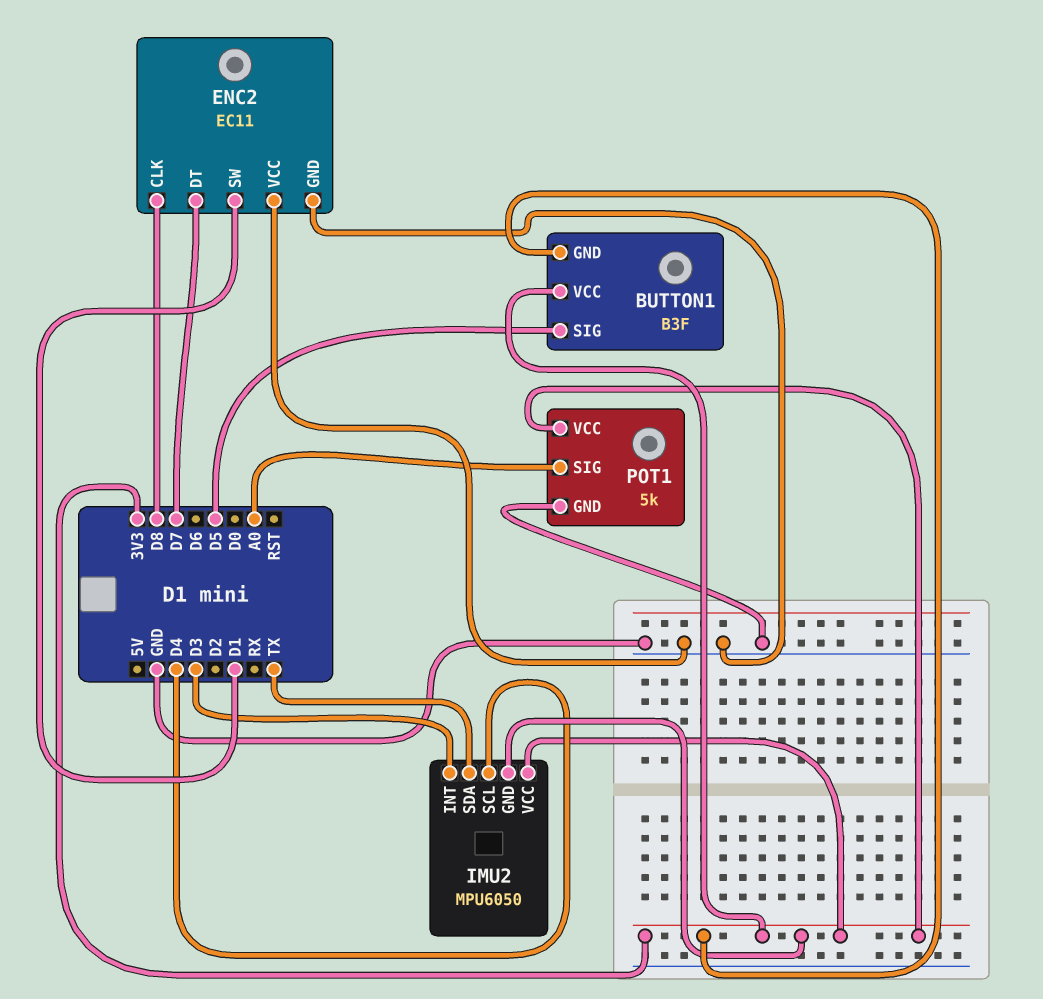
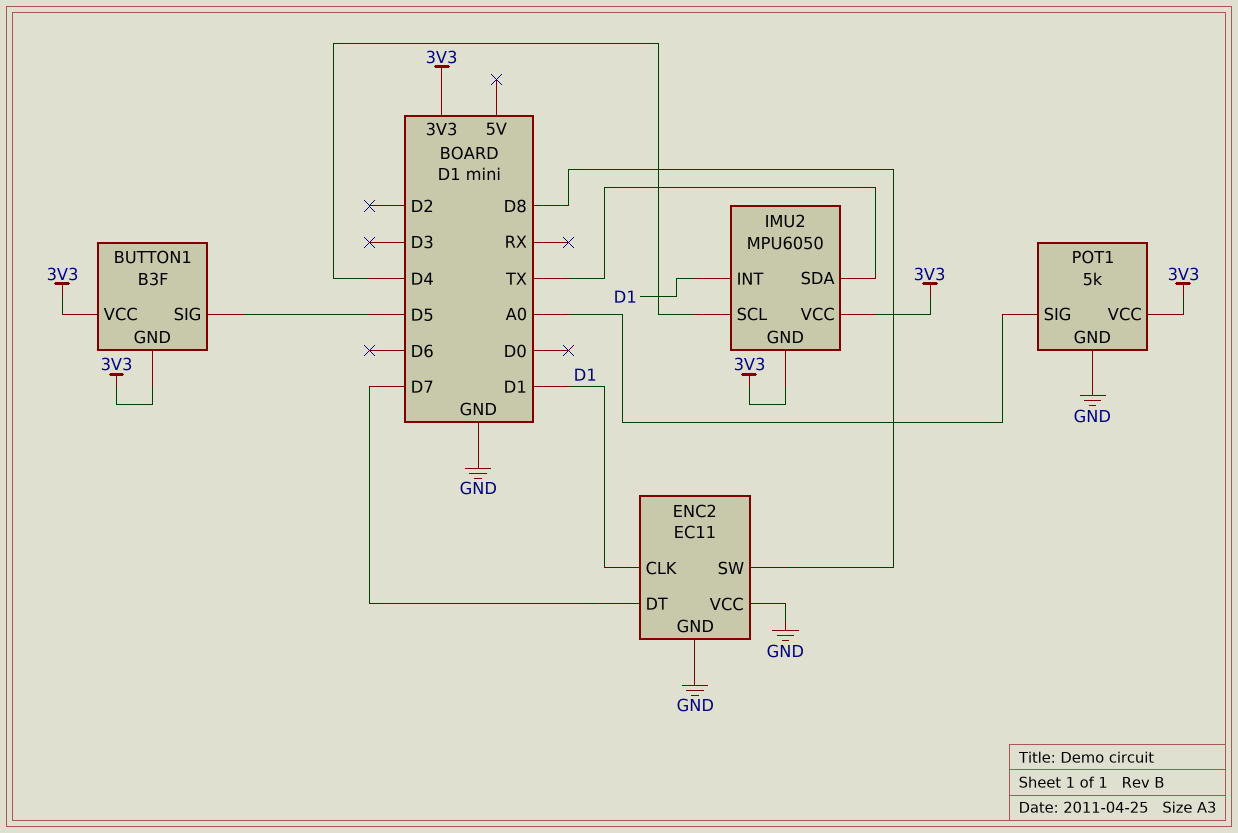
ENC2 pin CLK: D8 -> D1
ENC2 pin SW: D1 -> D8
IMU2 pin INT: D3 -> D1

